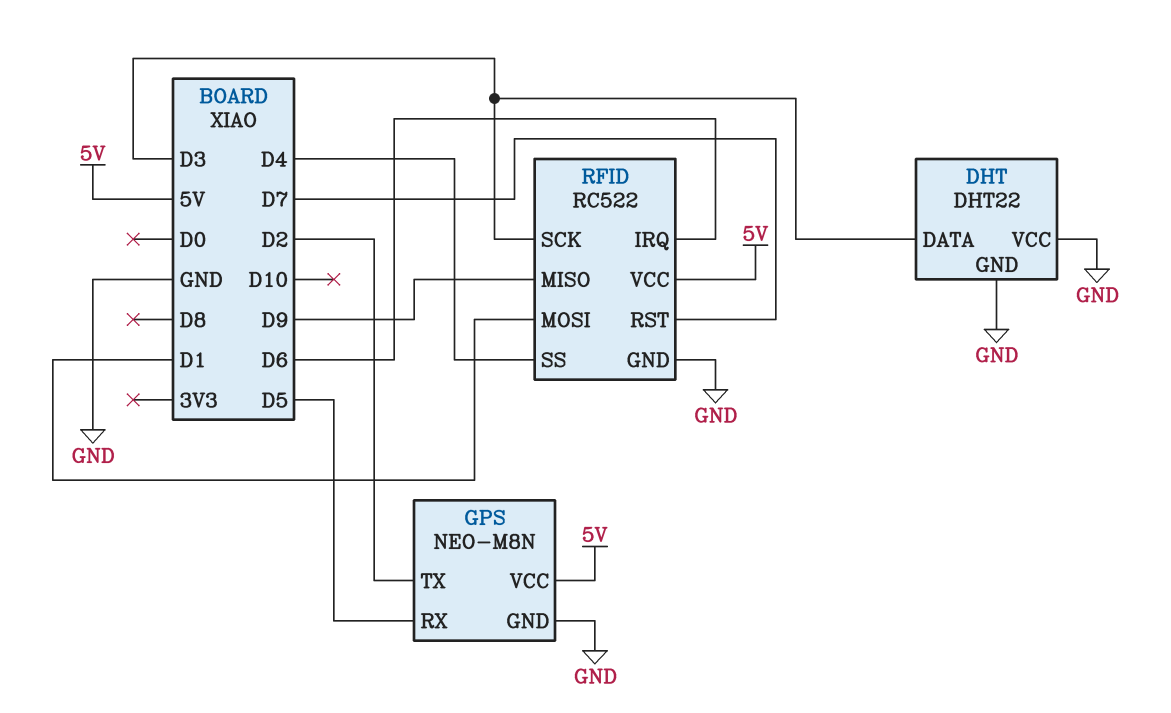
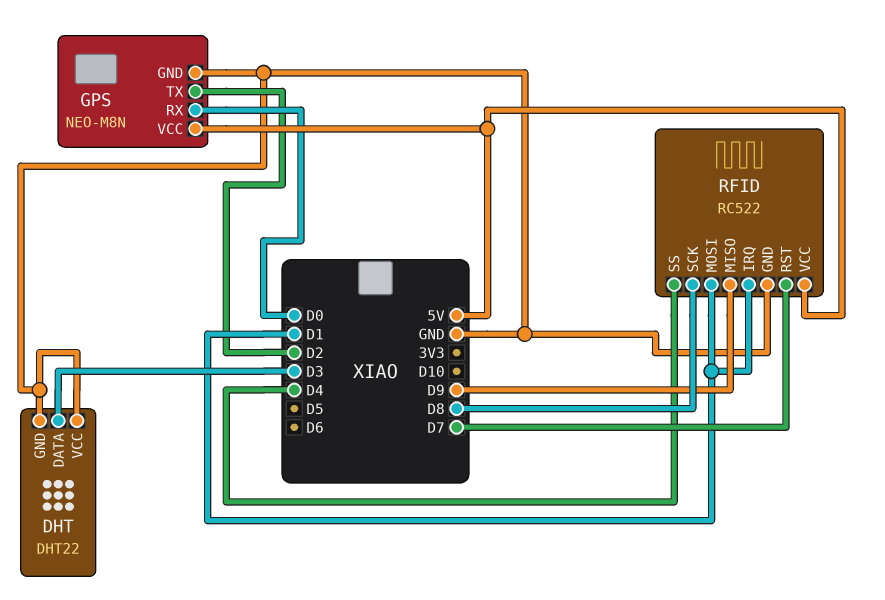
GPS pin RX: D5 -> D0
RFID pin IRQ: D6 -> D1
RFID pin SCK: D3 -> D8

